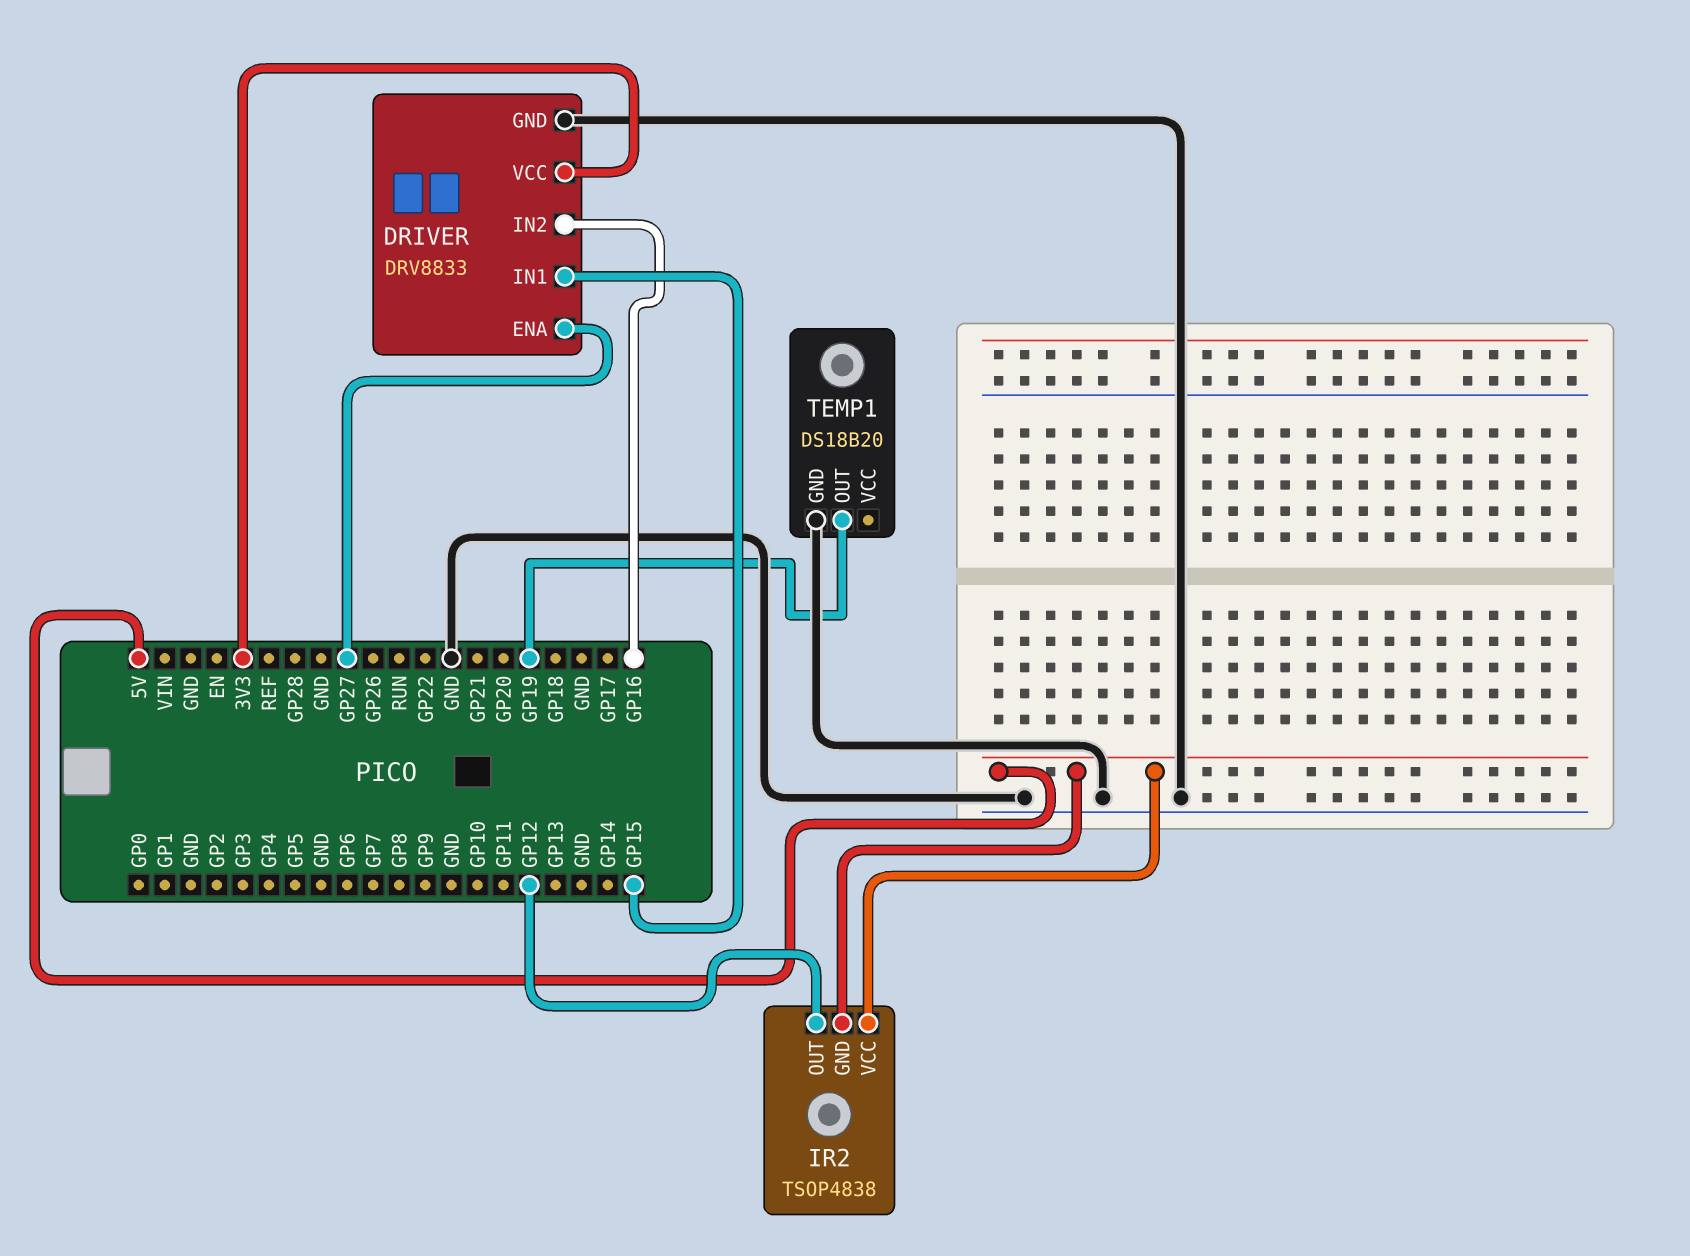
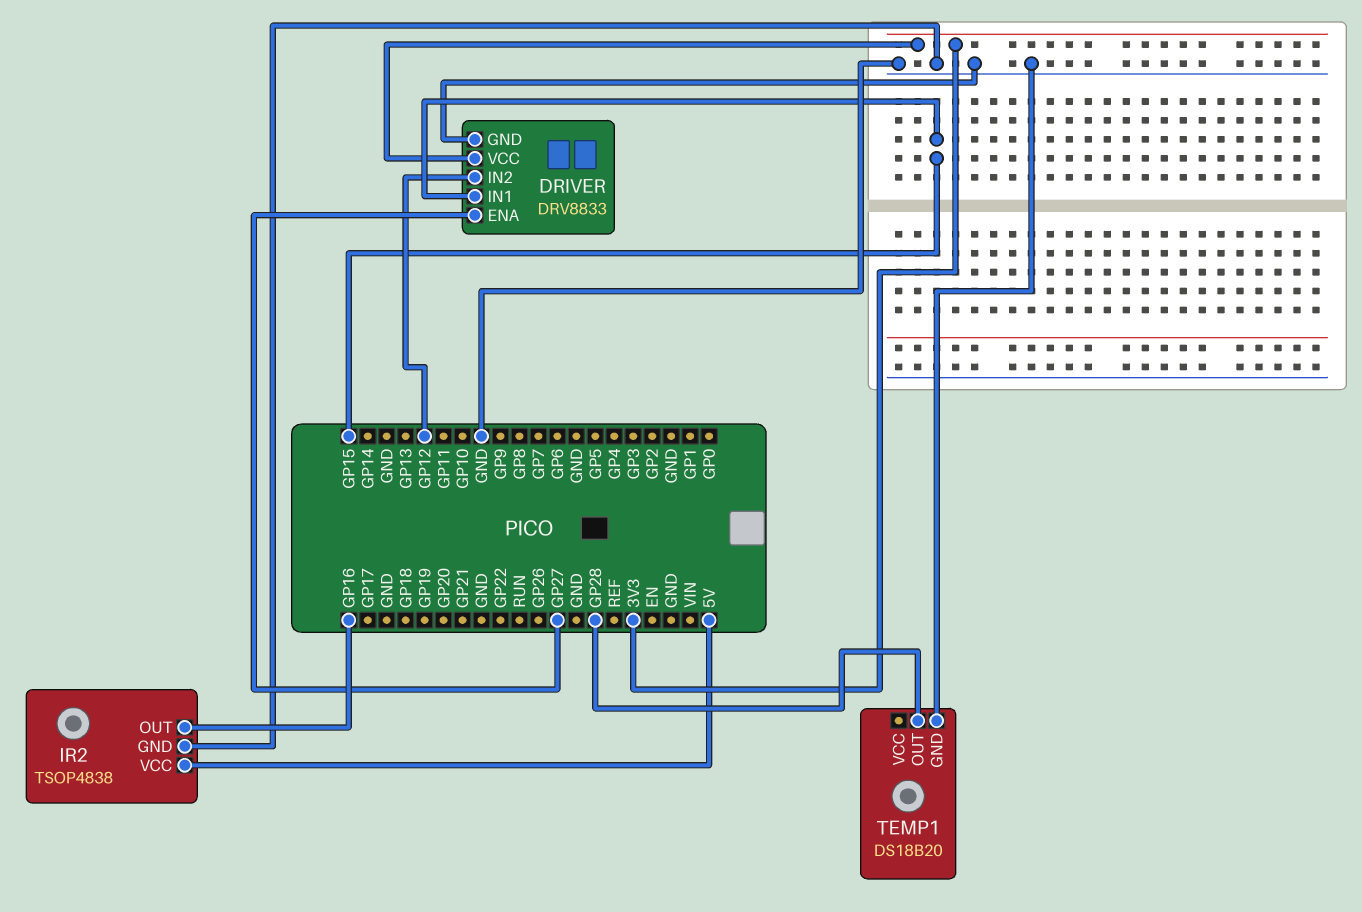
DRIVER pin IN2: GP16 -> GP12
IR2 pin GND: 5V -> GND
IR2 pin OUT: GP12 -> GP16
TEMP1 pin OUT: GP19 -> GP28

